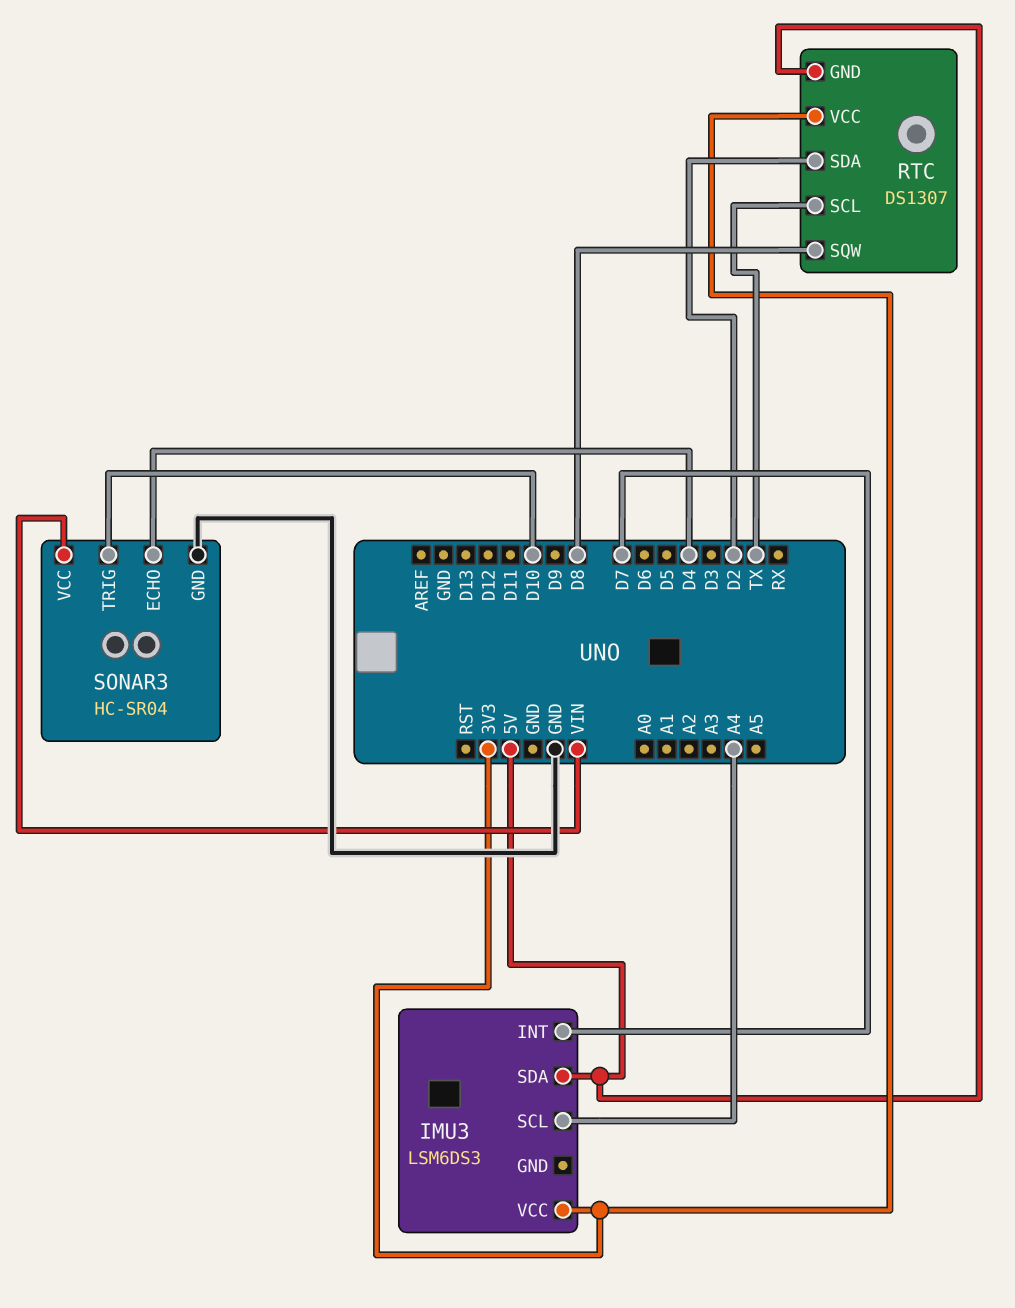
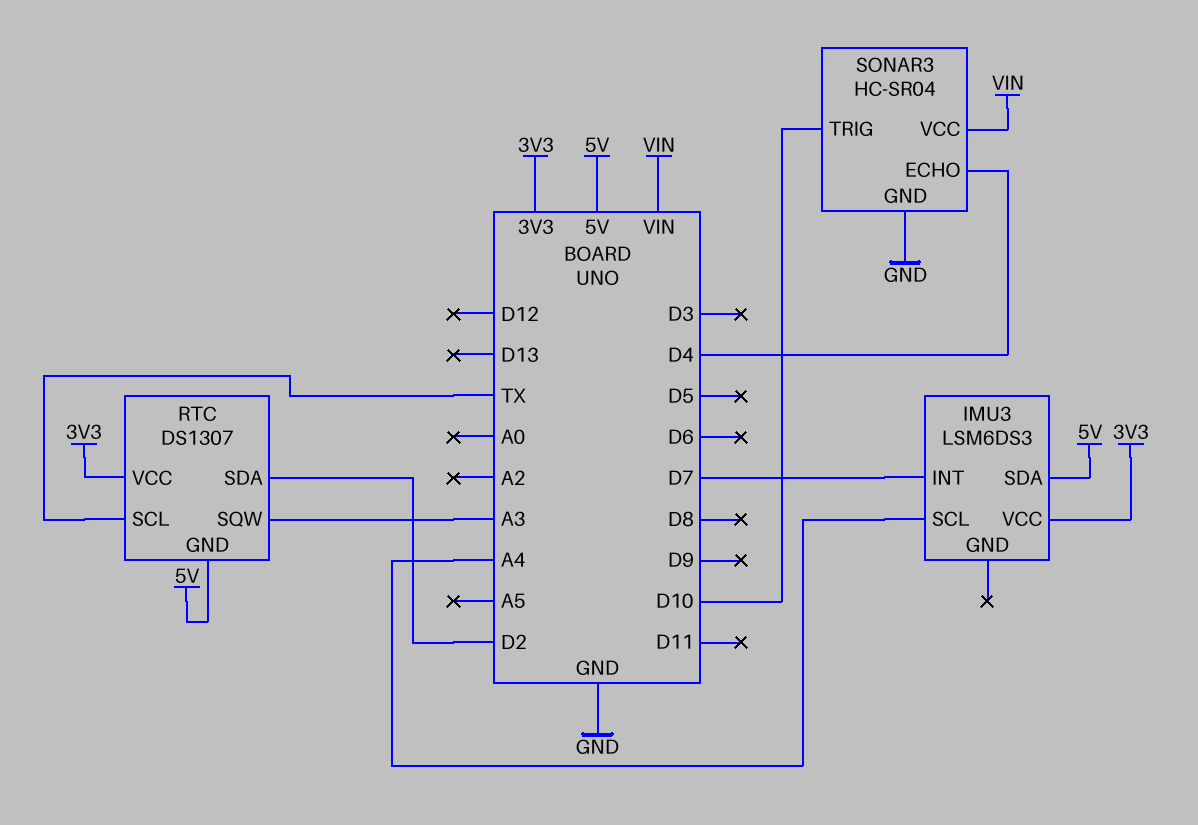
RTC pin SQW: D8 -> A3

